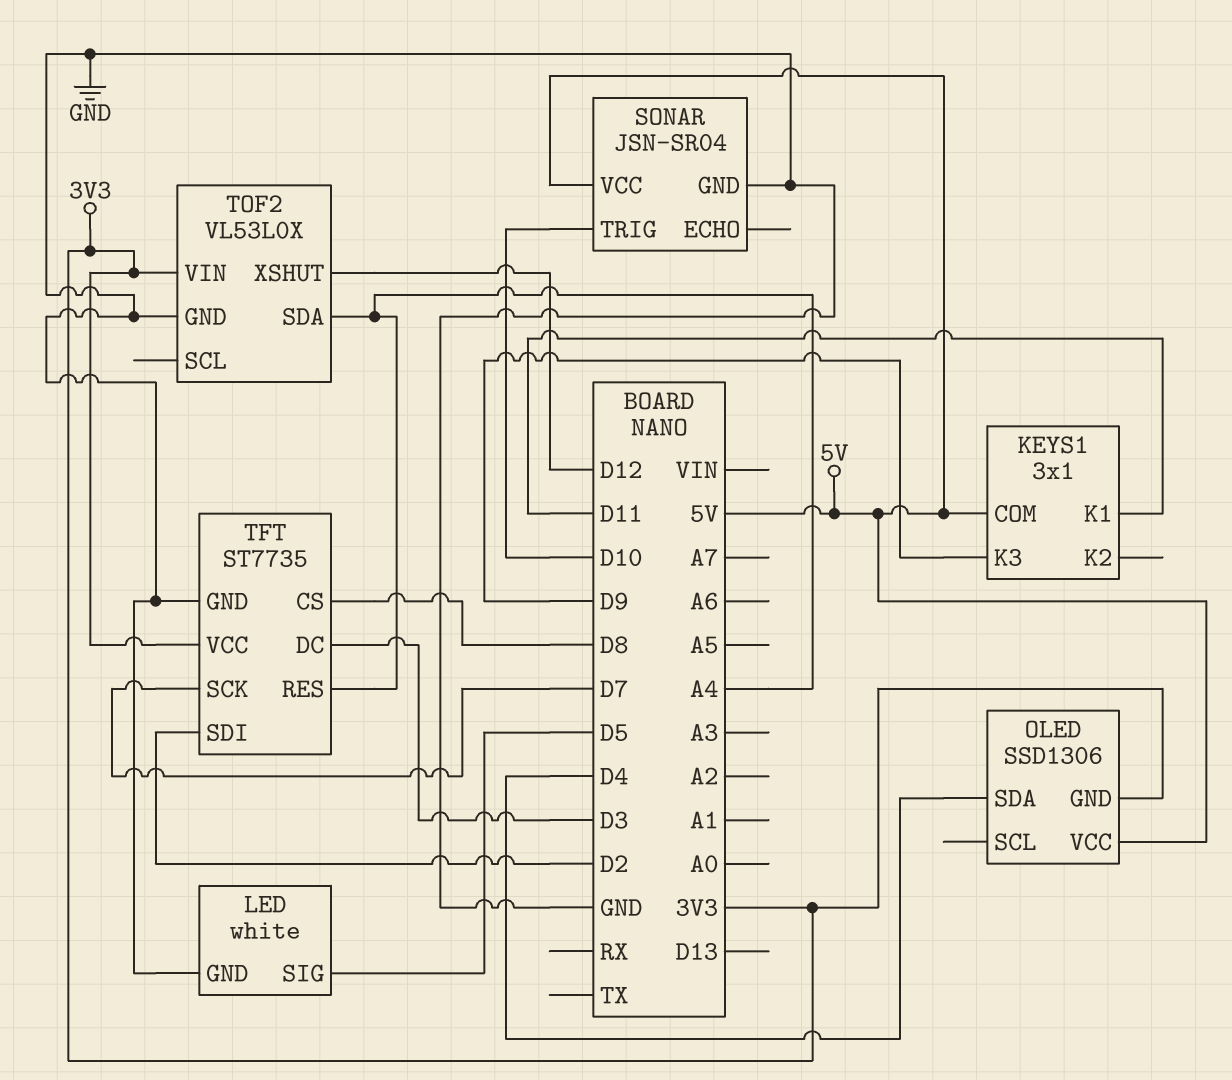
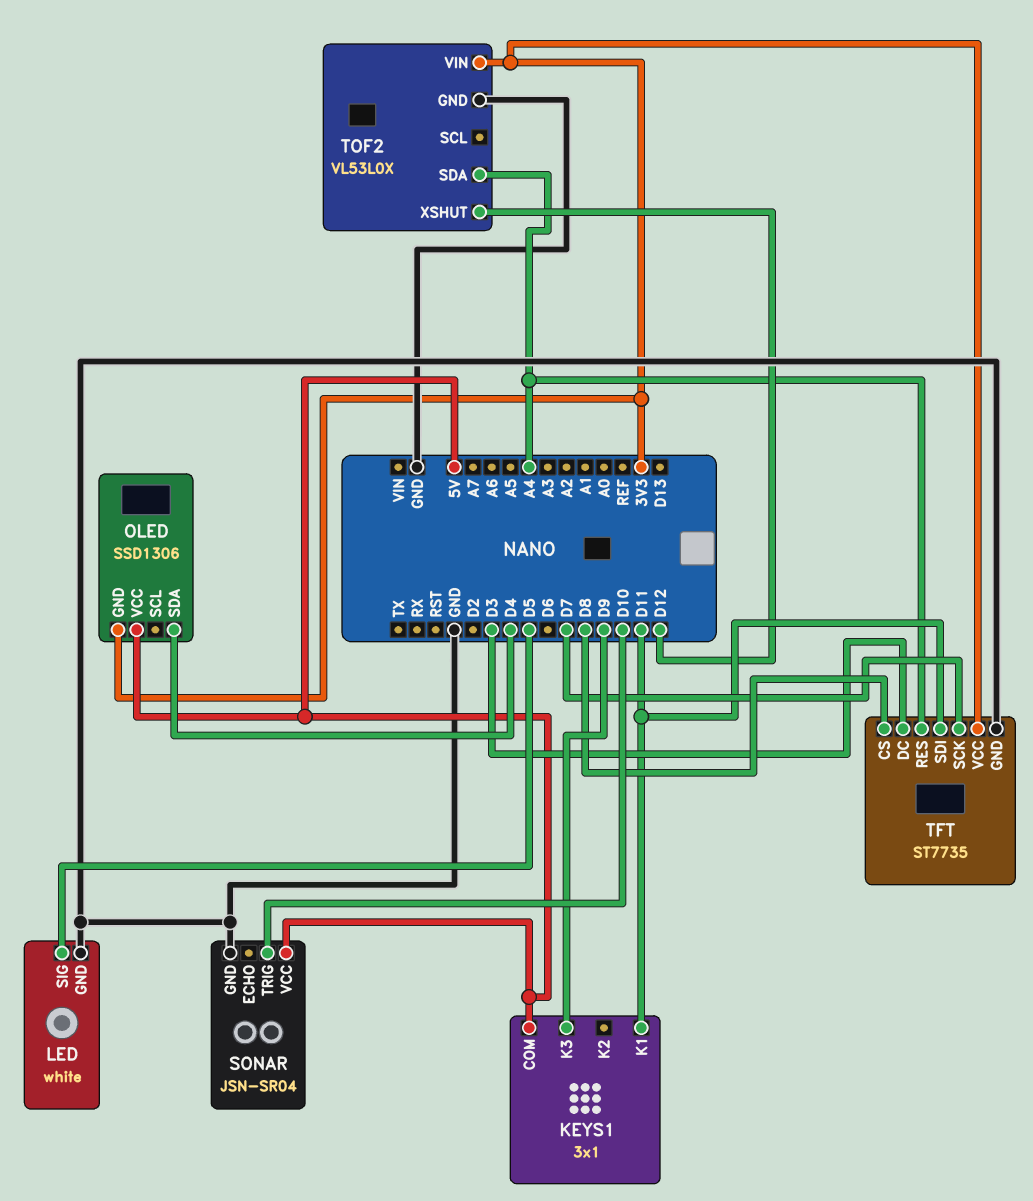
TFT pin SDI: D2 -> D11

